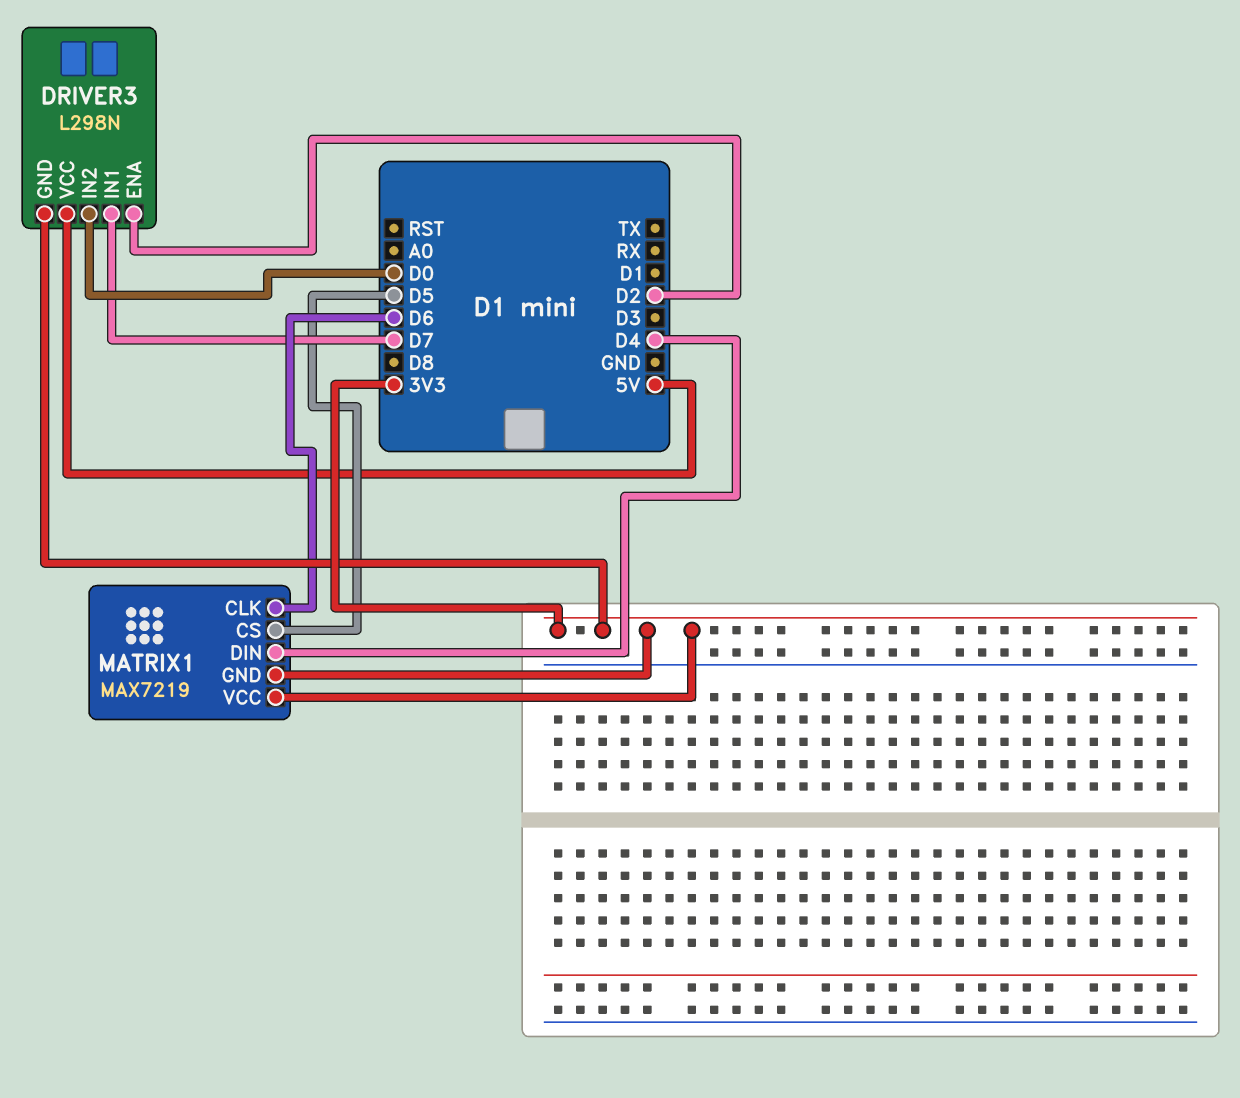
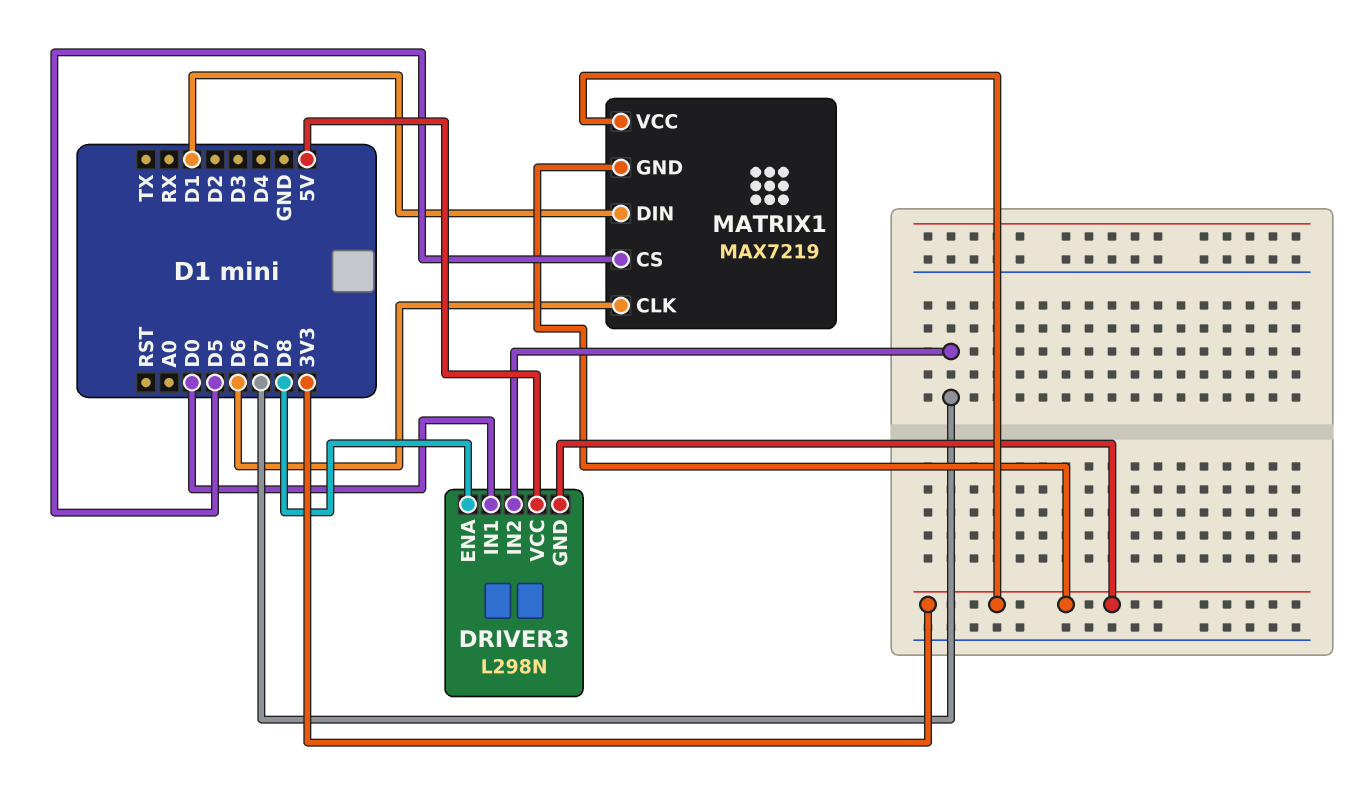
DRIVER3 pin ENA: D2 -> D8
DRIVER3 pin IN1: D7 -> D0
DRIVER3 pin IN2: D0 -> D7
MATRIX1 pin DIN: D4 -> D1

